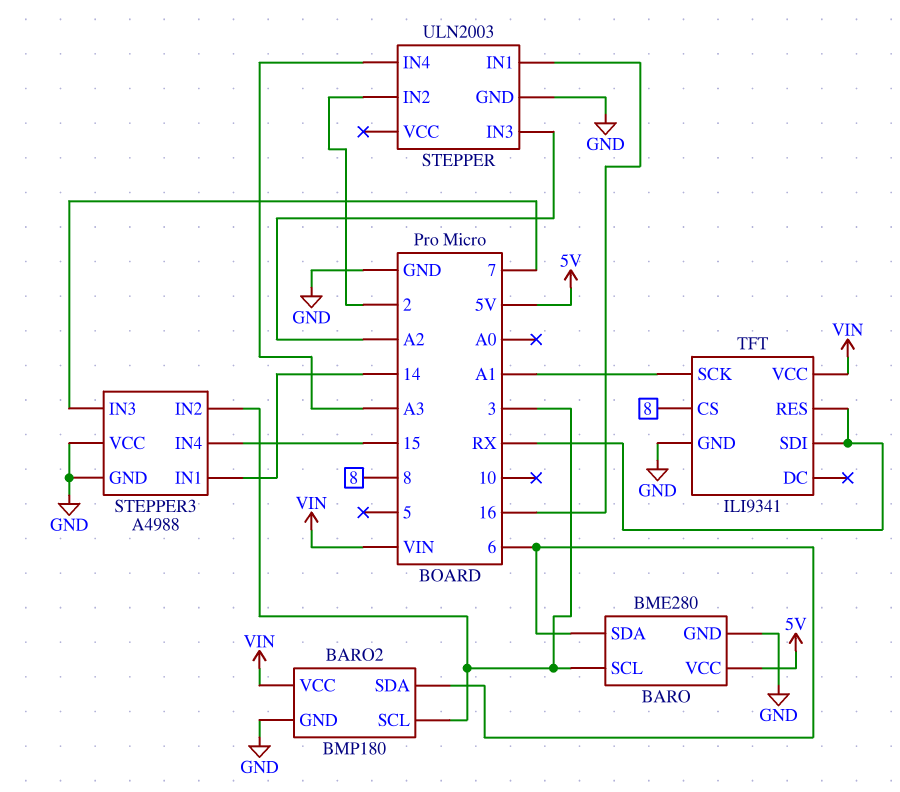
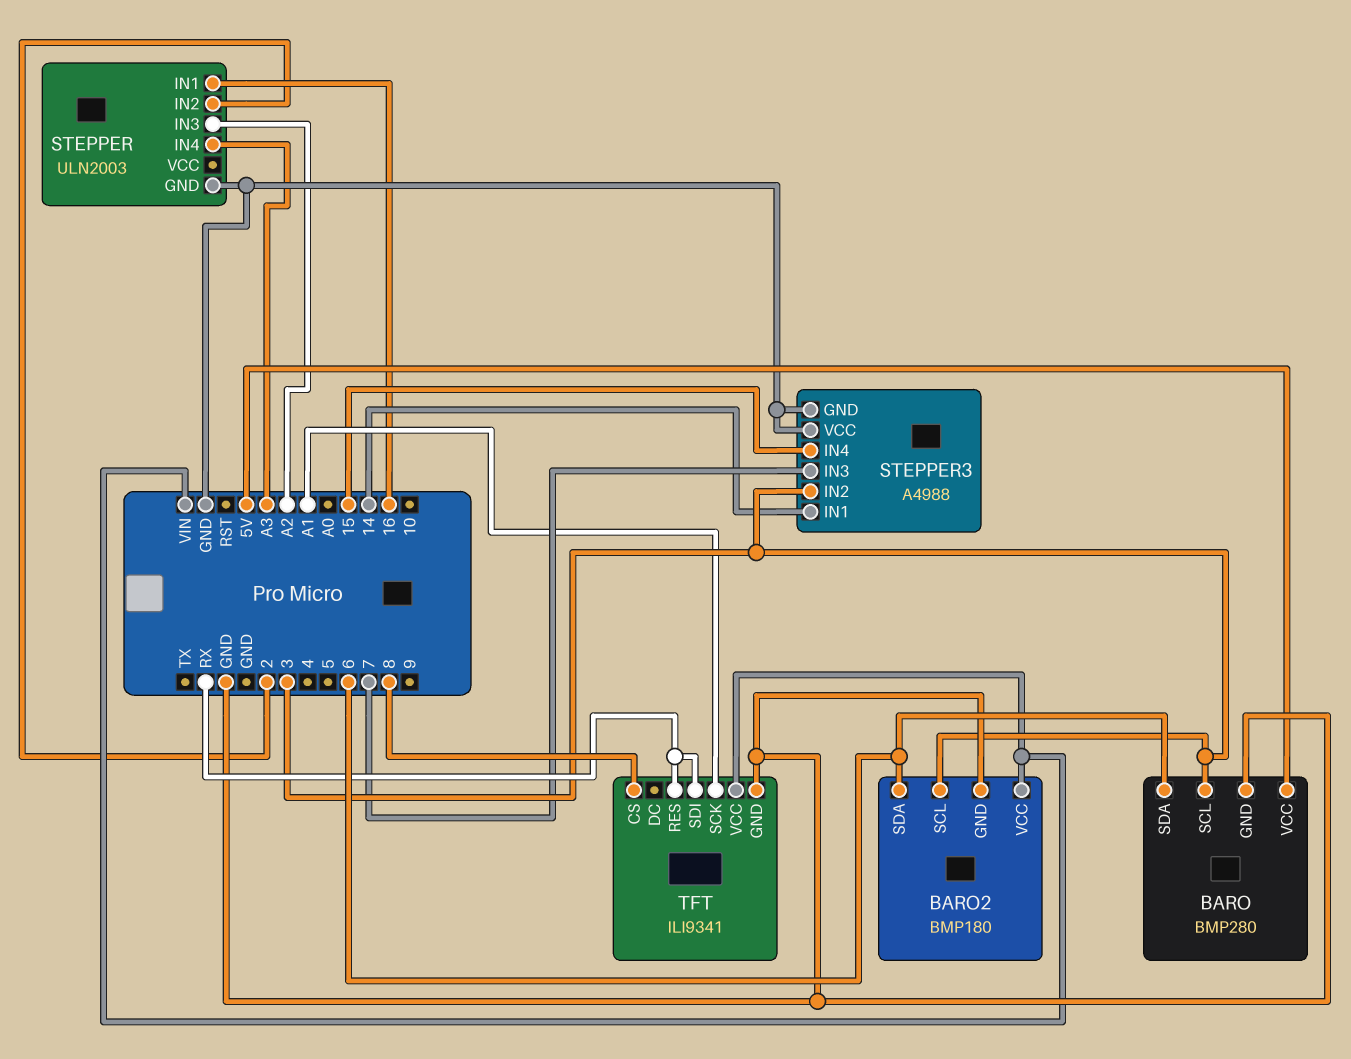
BARO: BME280 -> BMP280

